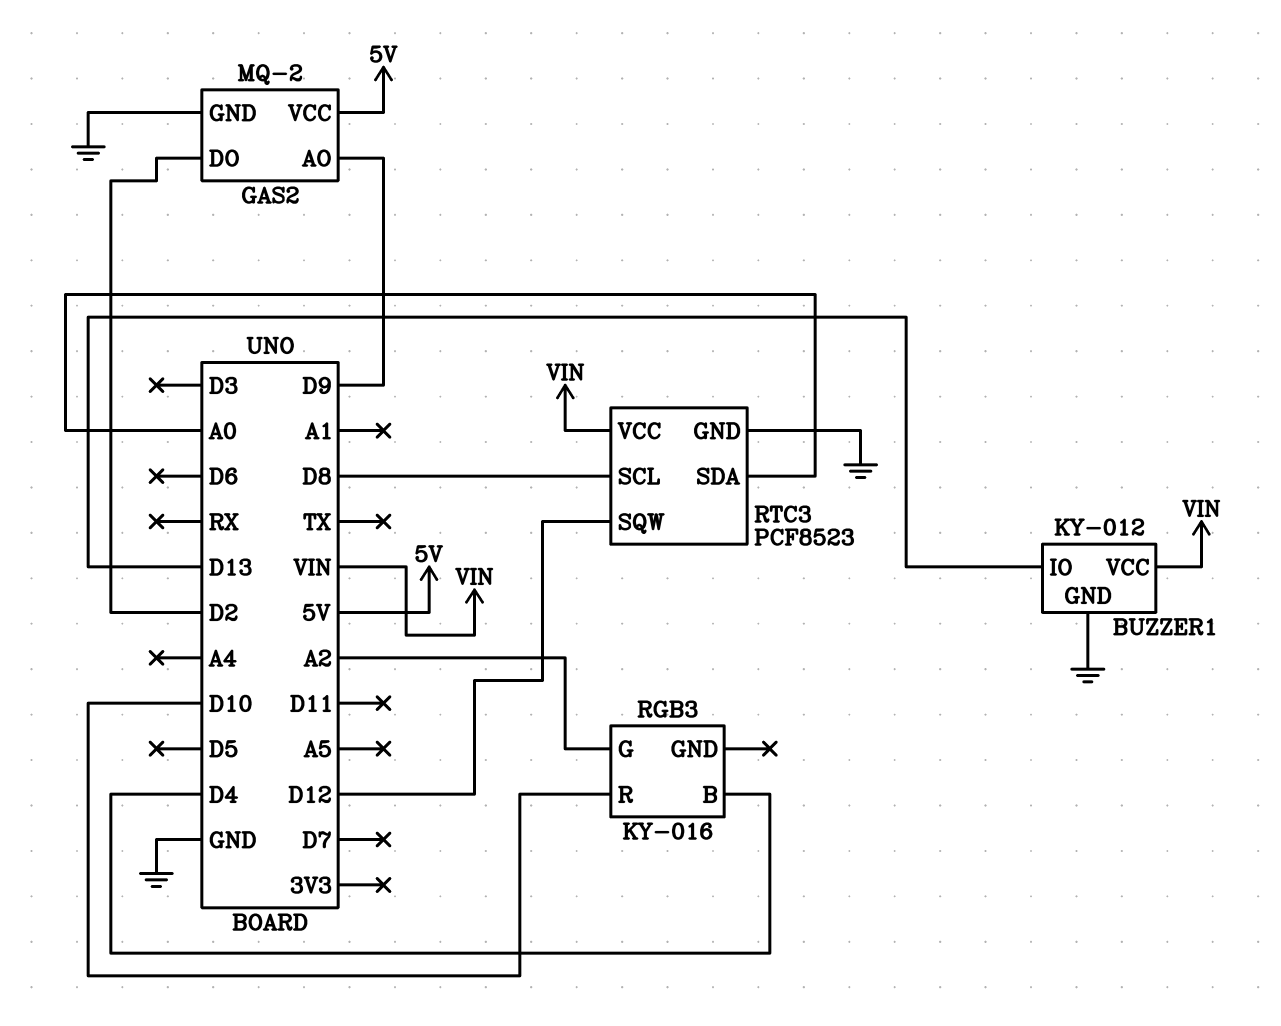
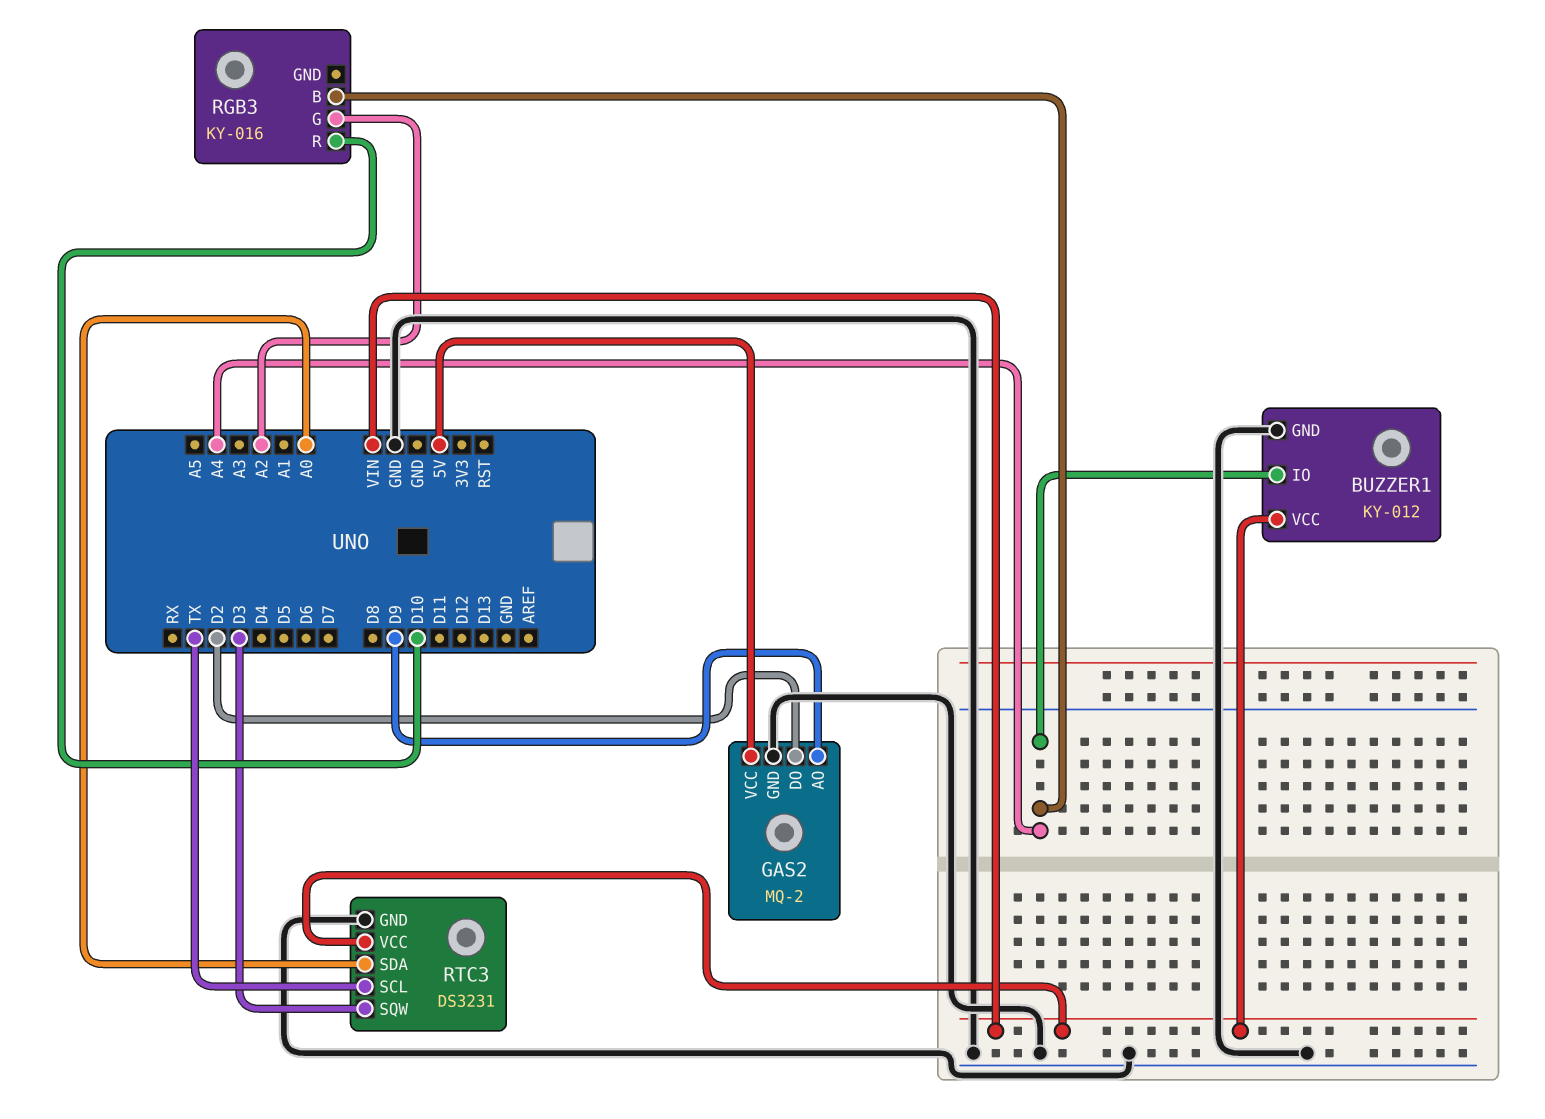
BUZZER1 pin IO: D13 -> A4
RGB3 pin B: D4 -> A4
RTC3: PCF8523 -> DS3231
RTC3 pin SCL: D8 -> TX
RTC3 pin SQW: D12 -> D3

